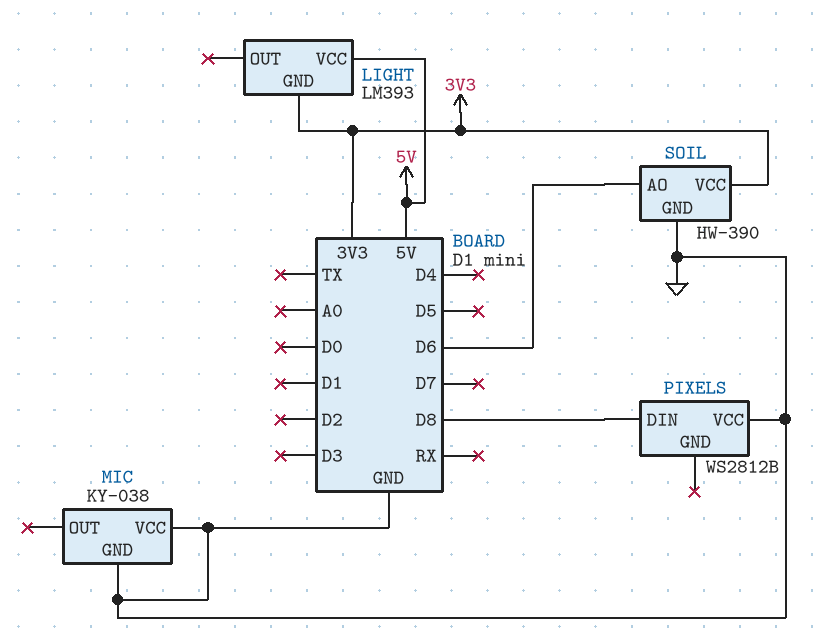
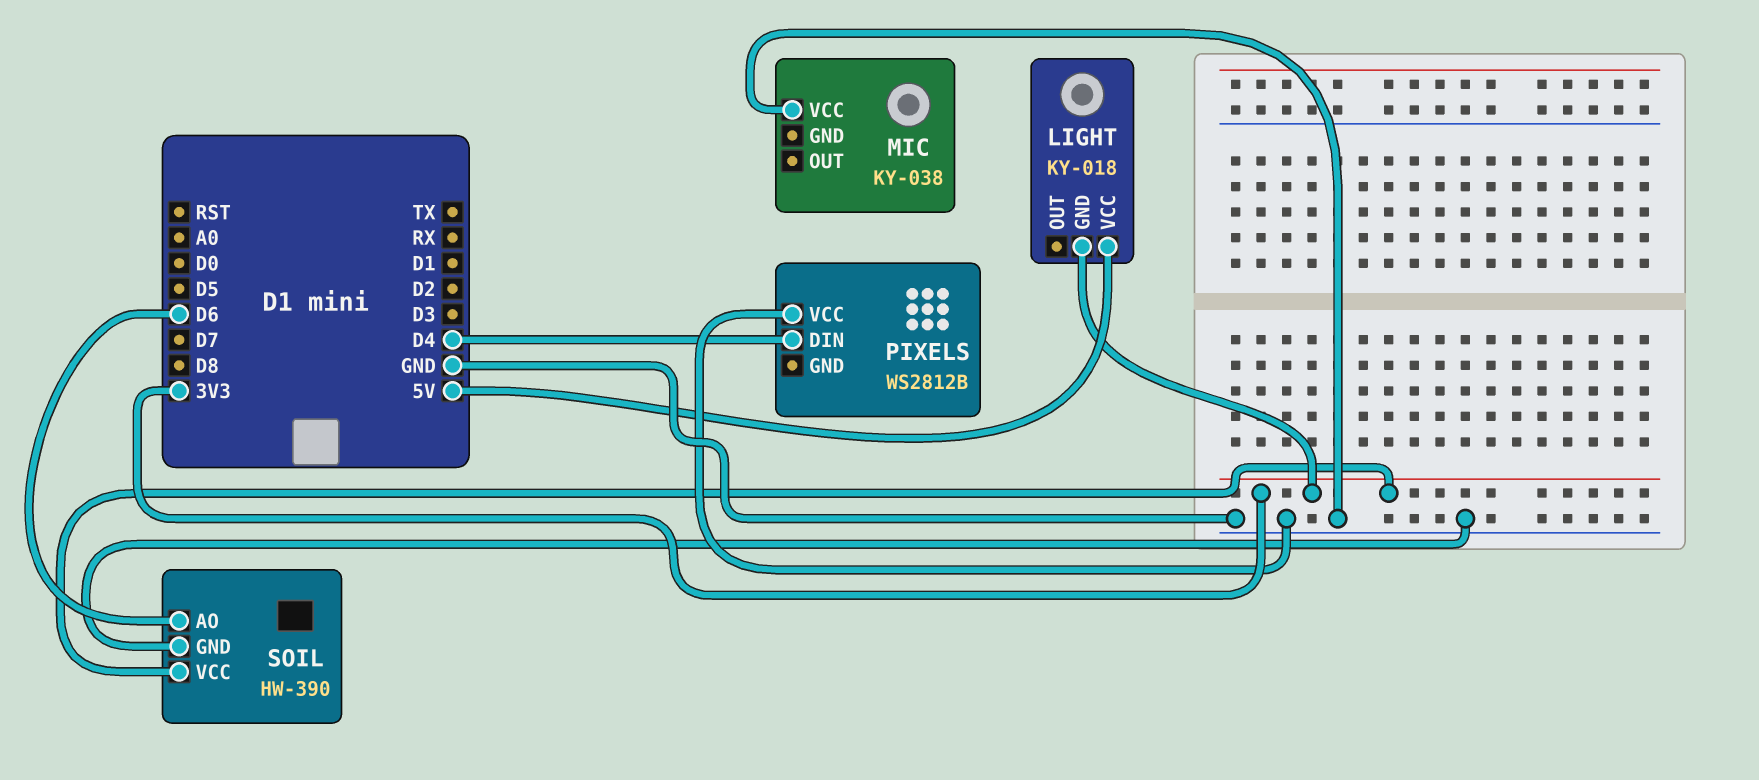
LIGHT: LM393 -> KY-018
MIC pin GND: GND -> none
PIXELS pin DIN: D8 -> D4

